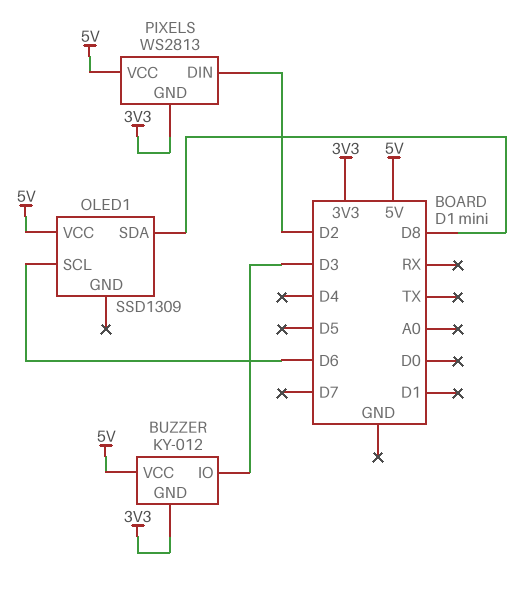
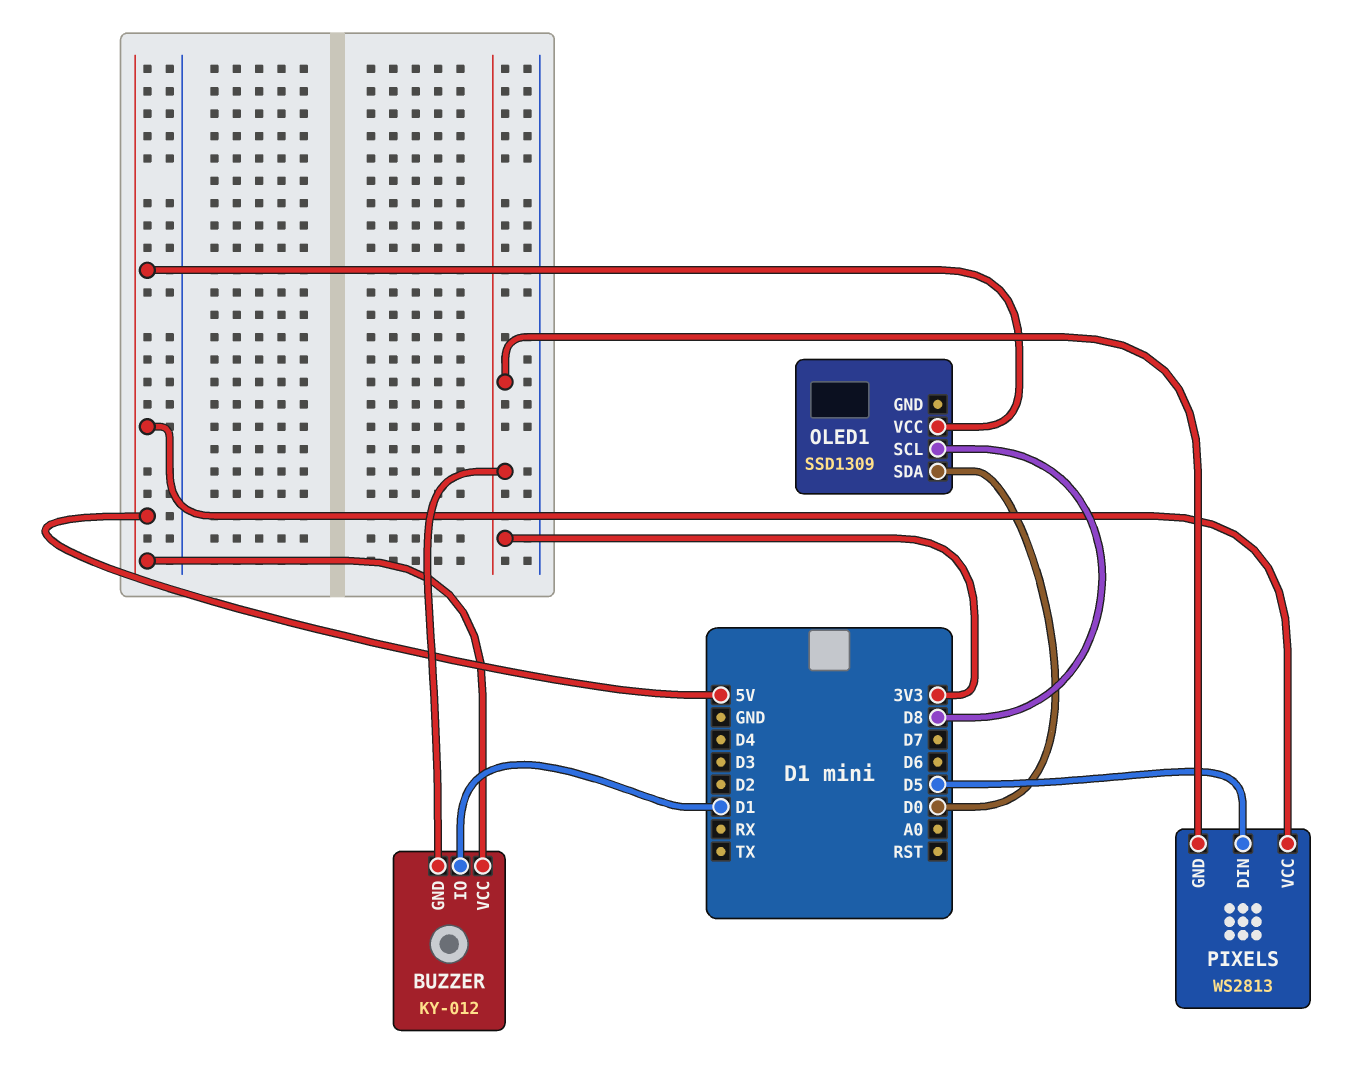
BUZZER pin IO: D3 -> D1
OLED1 pin SCL: D6 -> D8
OLED1 pin SDA: D8 -> D0
PIXELS pin DIN: D2 -> D5

